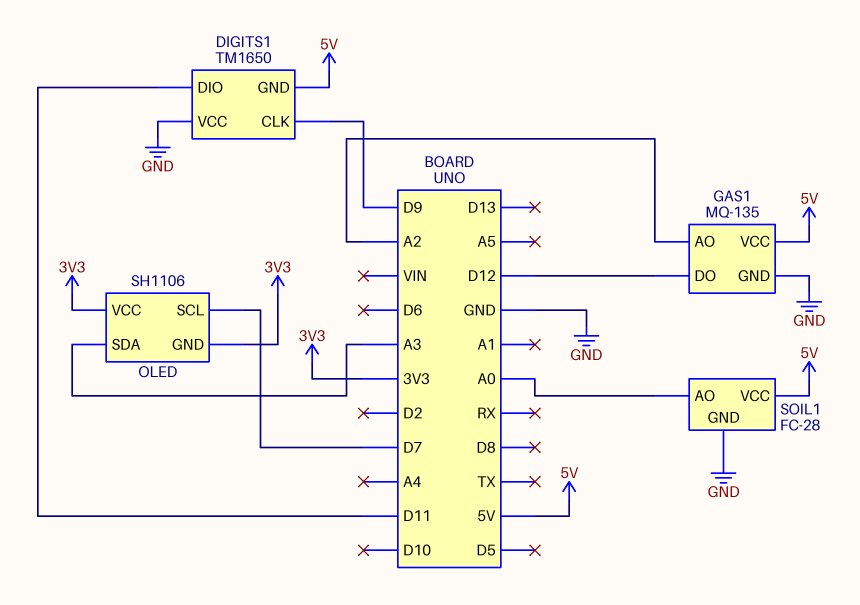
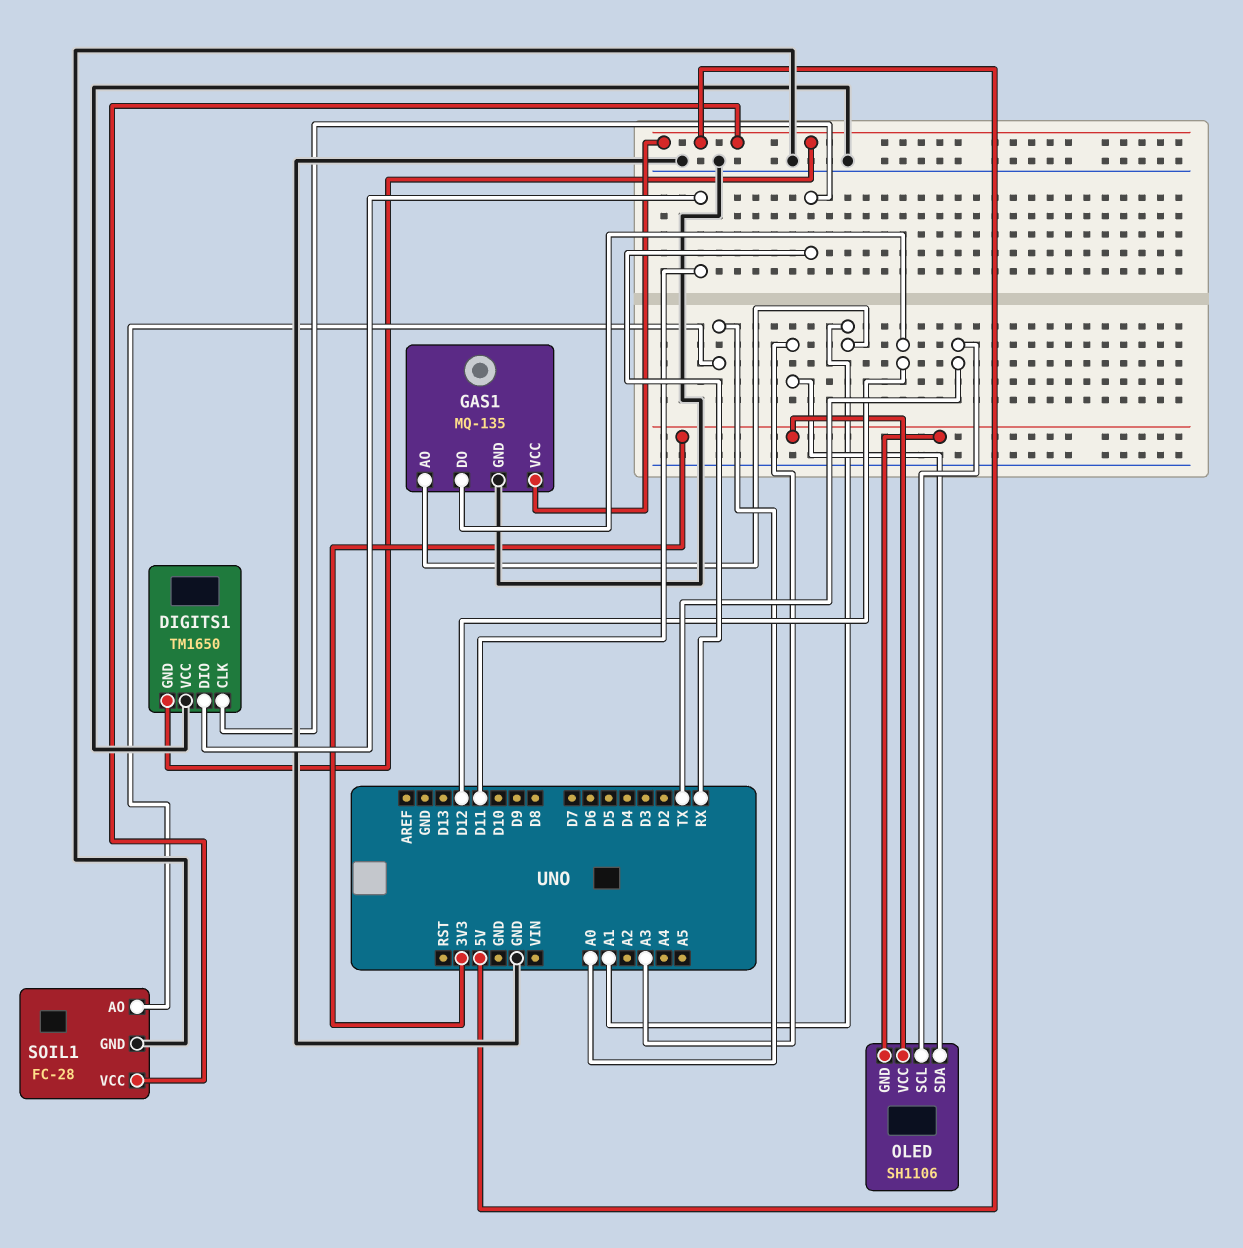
DIGITS1 pin CLK: D9 -> RX
GAS1 pin AO: A2 -> A1
OLED pin SCL: D7 -> TX

